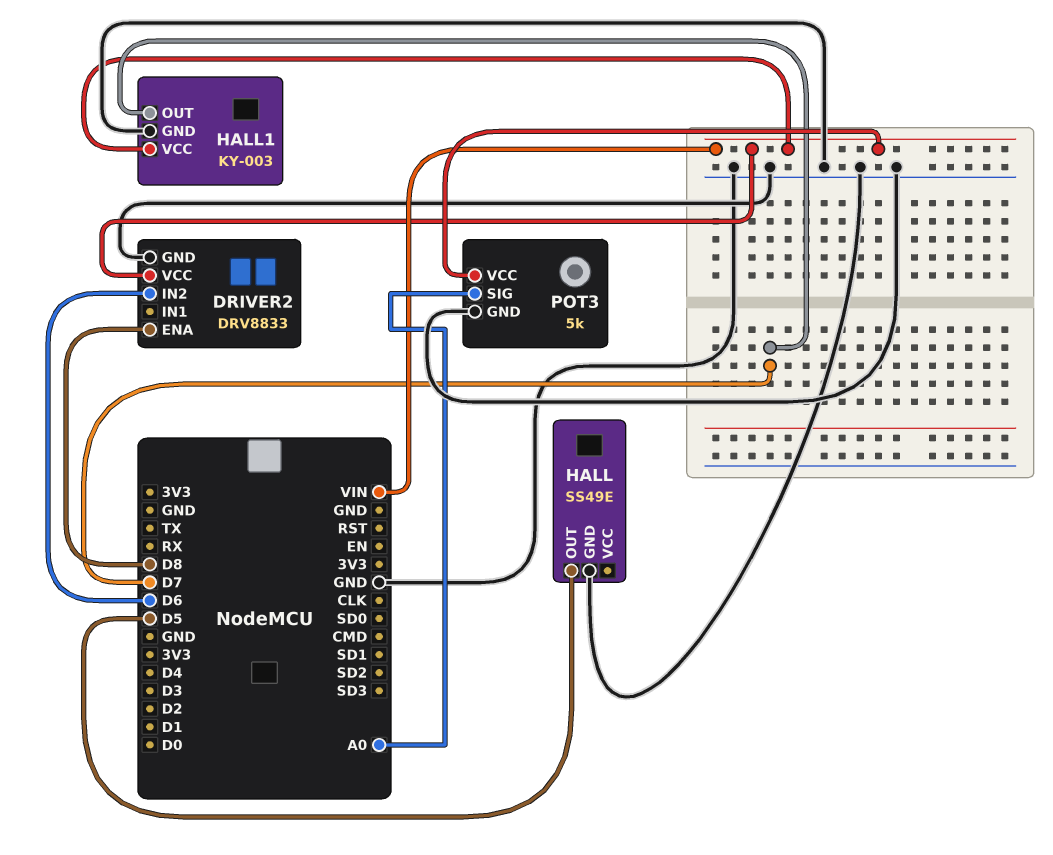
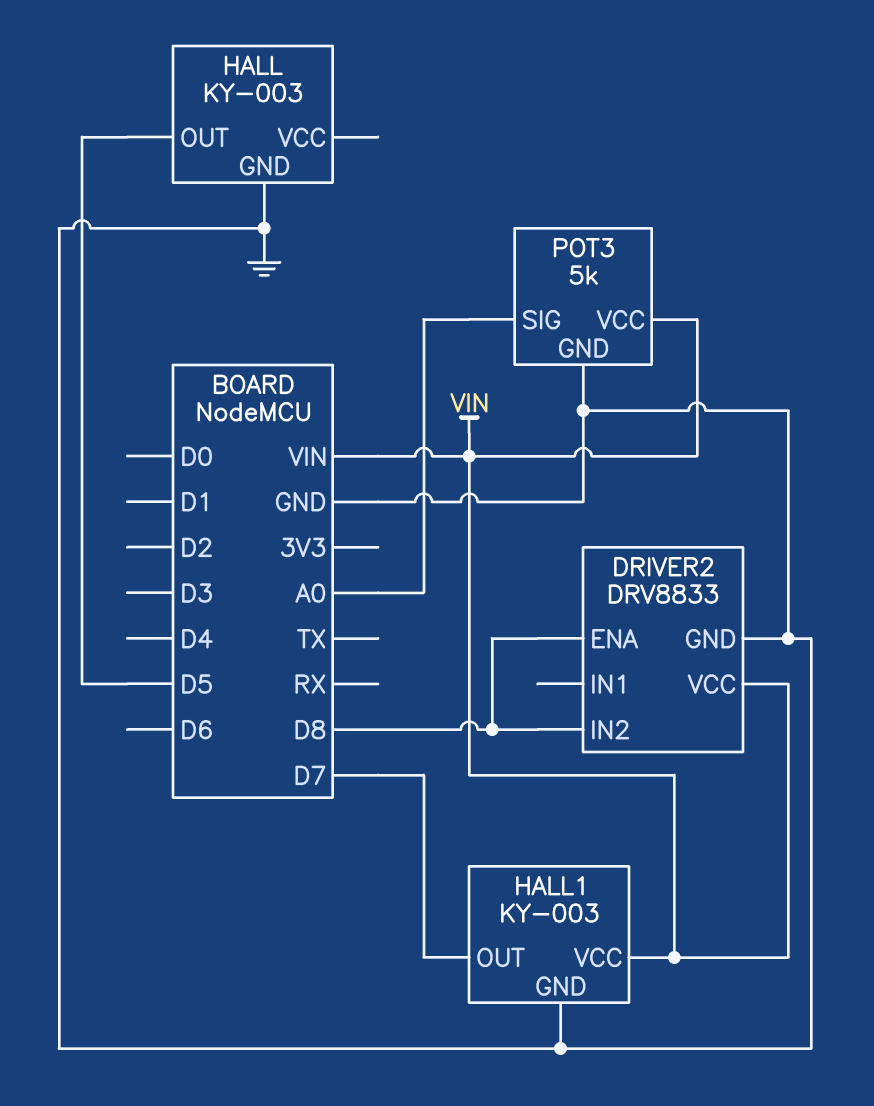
DRIVER2 pin IN2: D6 -> D8
HALL: SS49E -> KY-003

